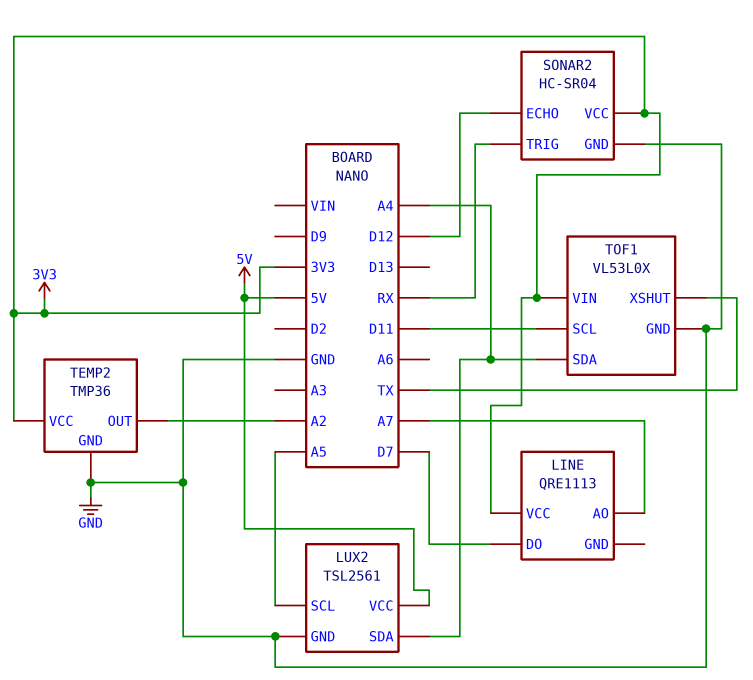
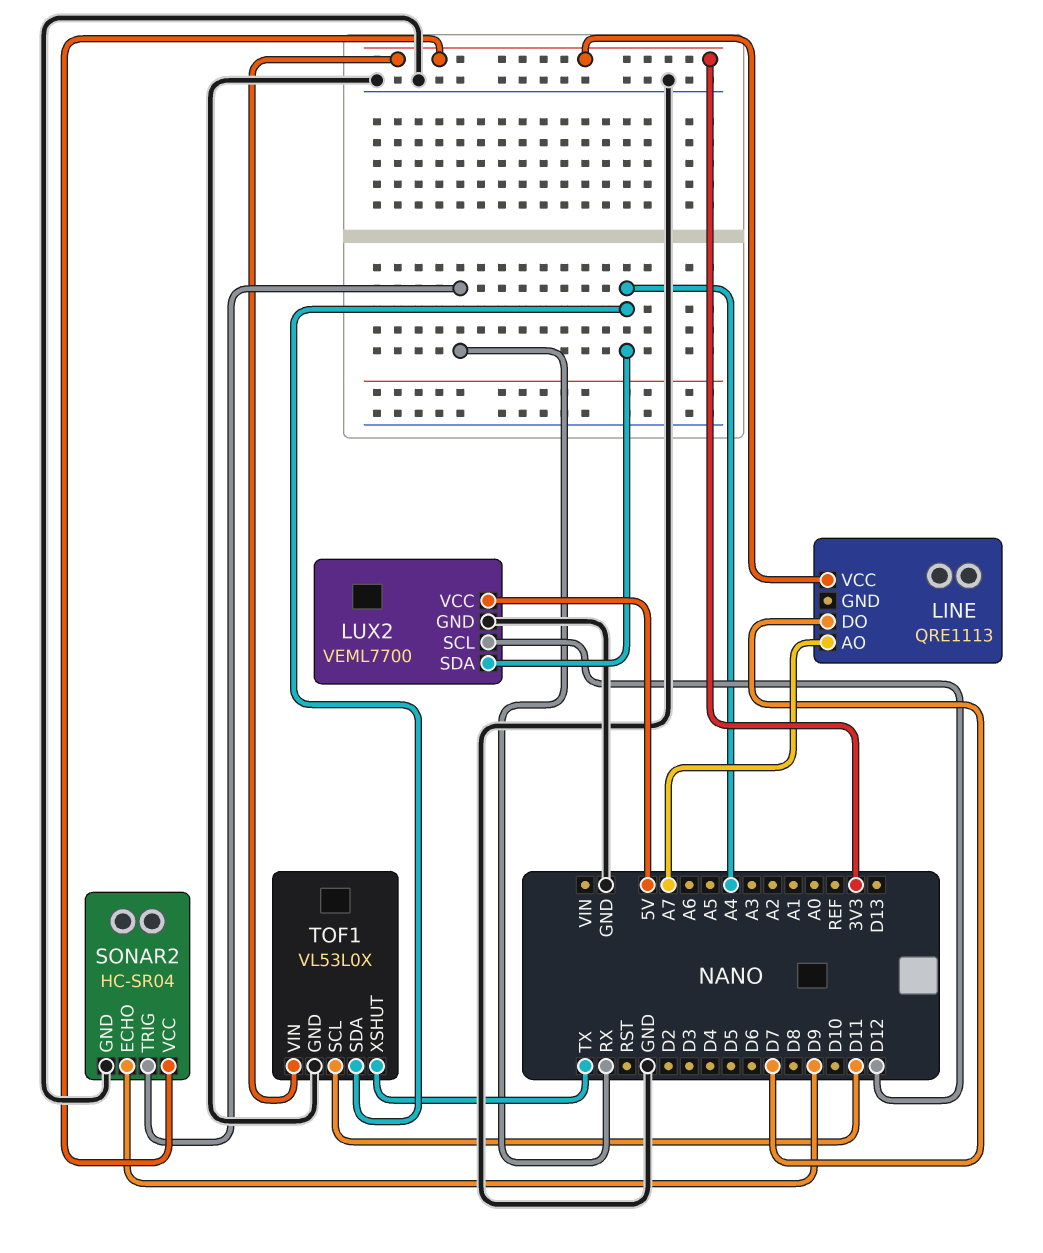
LUX2: TSL2561 -> VEML7700
LUX2 pin SCL: A5 -> D12
SONAR2 pin ECHO: D12 -> D9
TEMP2: TMP36 -> none
TEMP2 pin GND: GND -> none
TEMP2 pin OUT: A2 -> none
TEMP2 pin VCC: 3V3 -> none

